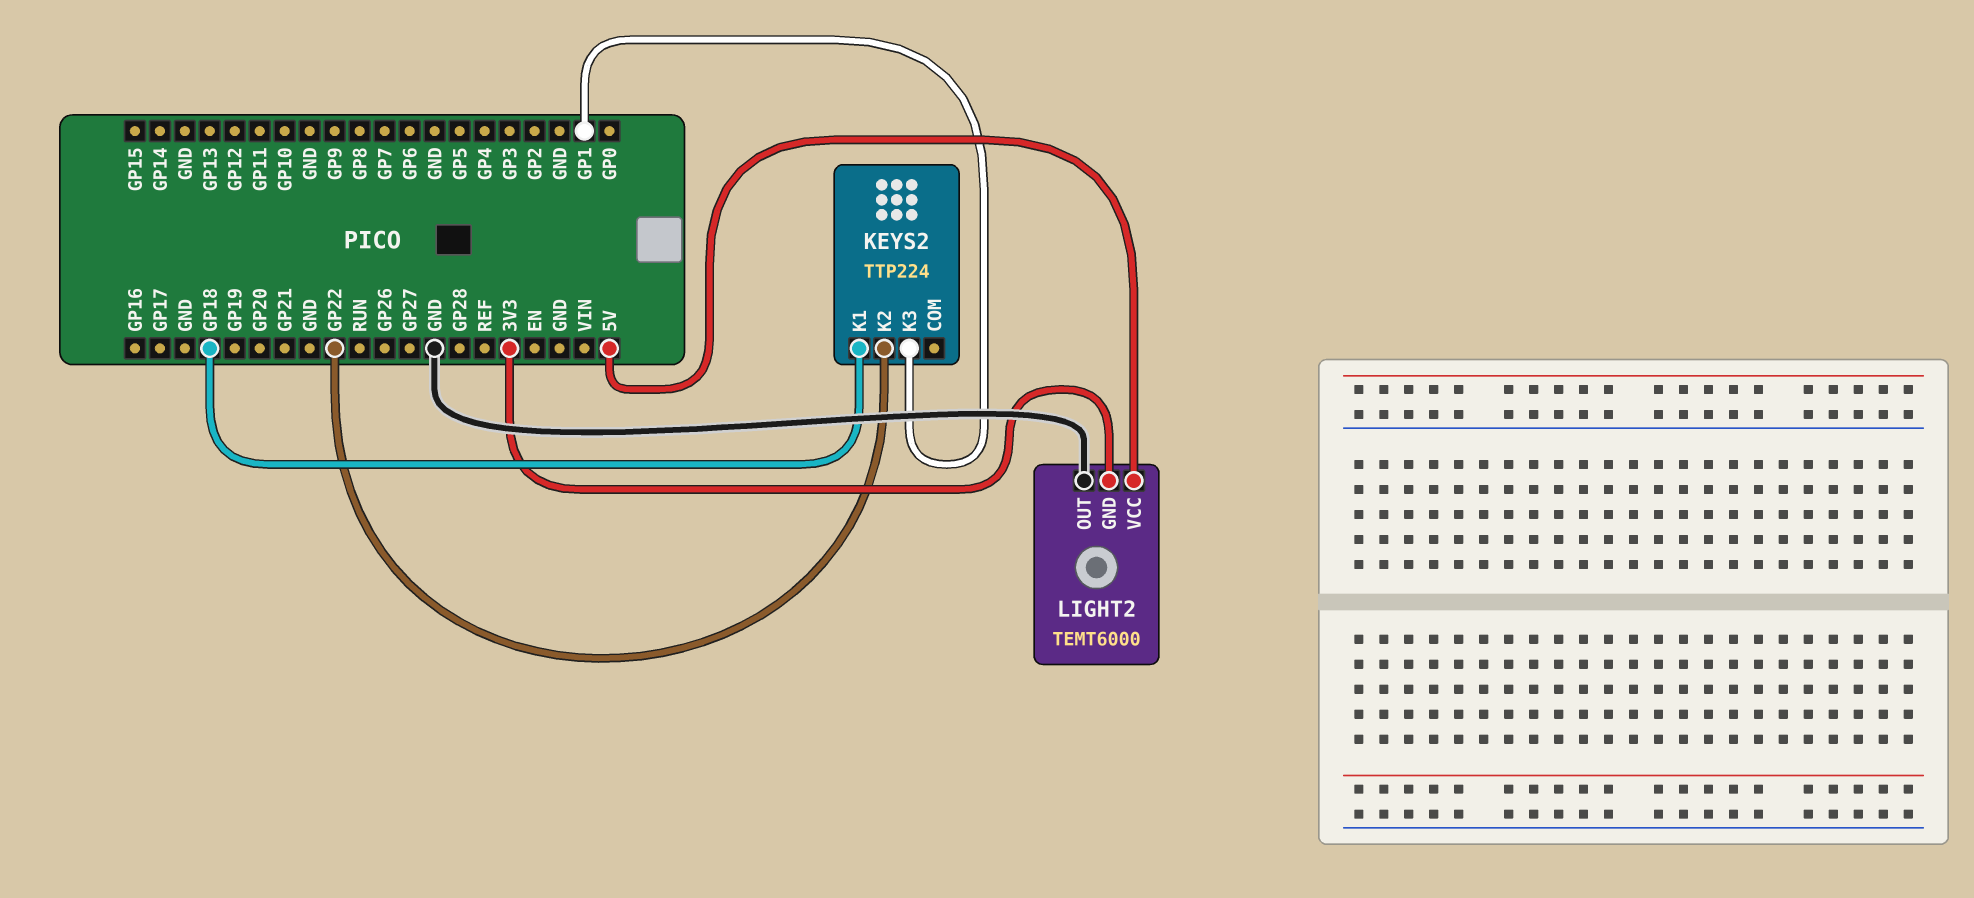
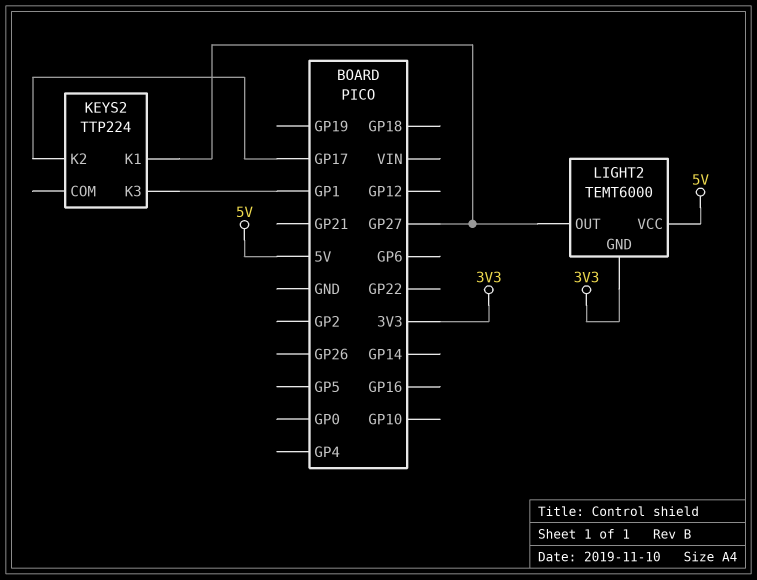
KEYS2 pin K1: GP18 -> GP27
KEYS2 pin K2: GP22 -> GP17
LIGHT2 pin OUT: GND -> GP27

